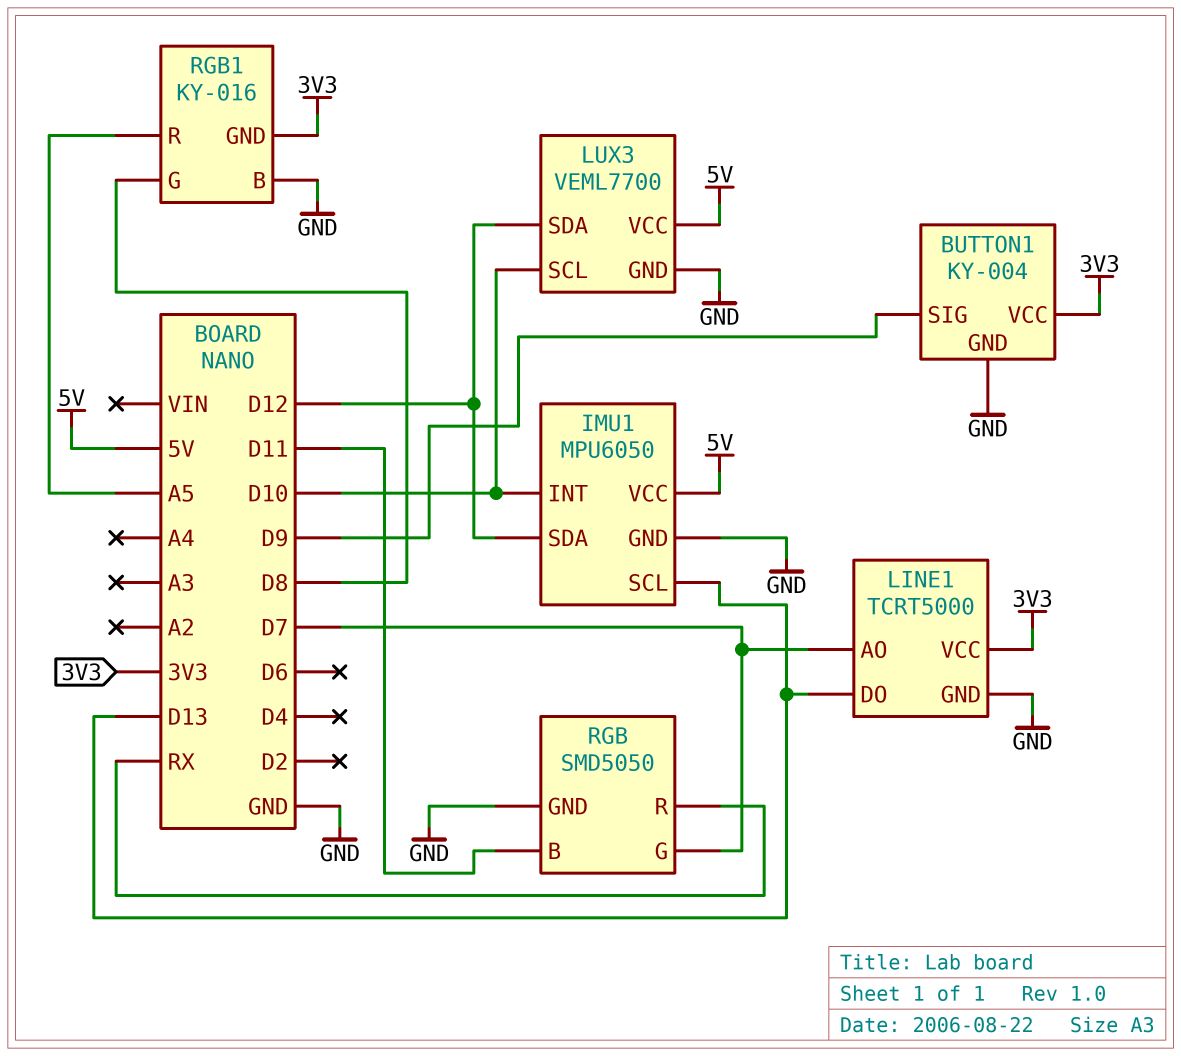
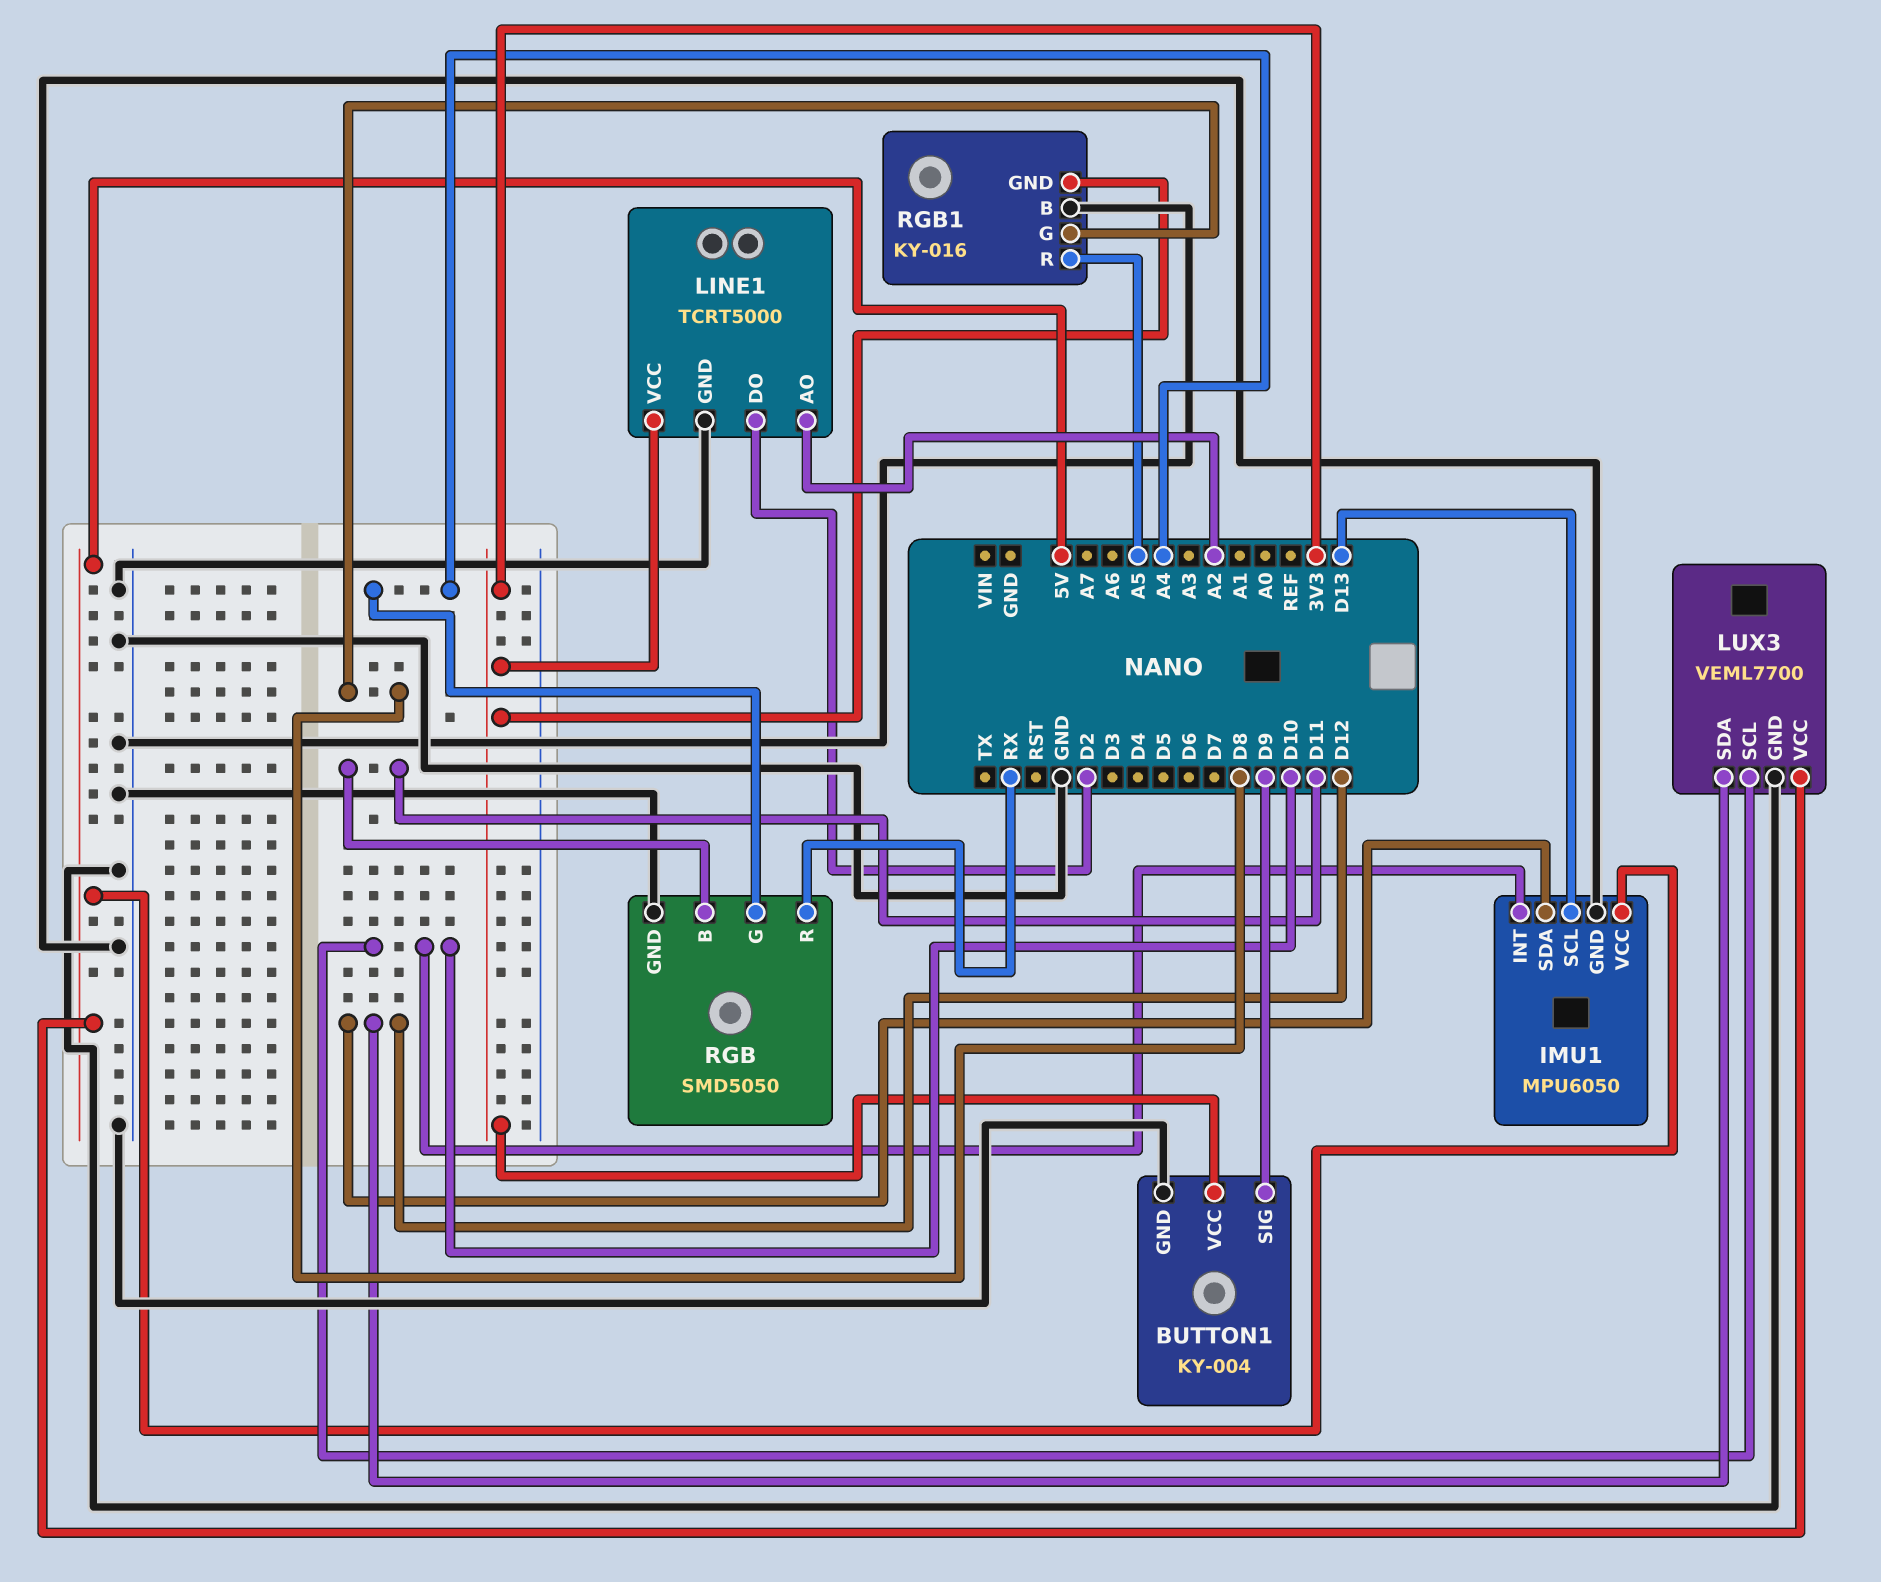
LINE1 pin AO: D7 -> A2
LINE1 pin DO: D13 -> D2
RGB pin G: D7 -> A4

